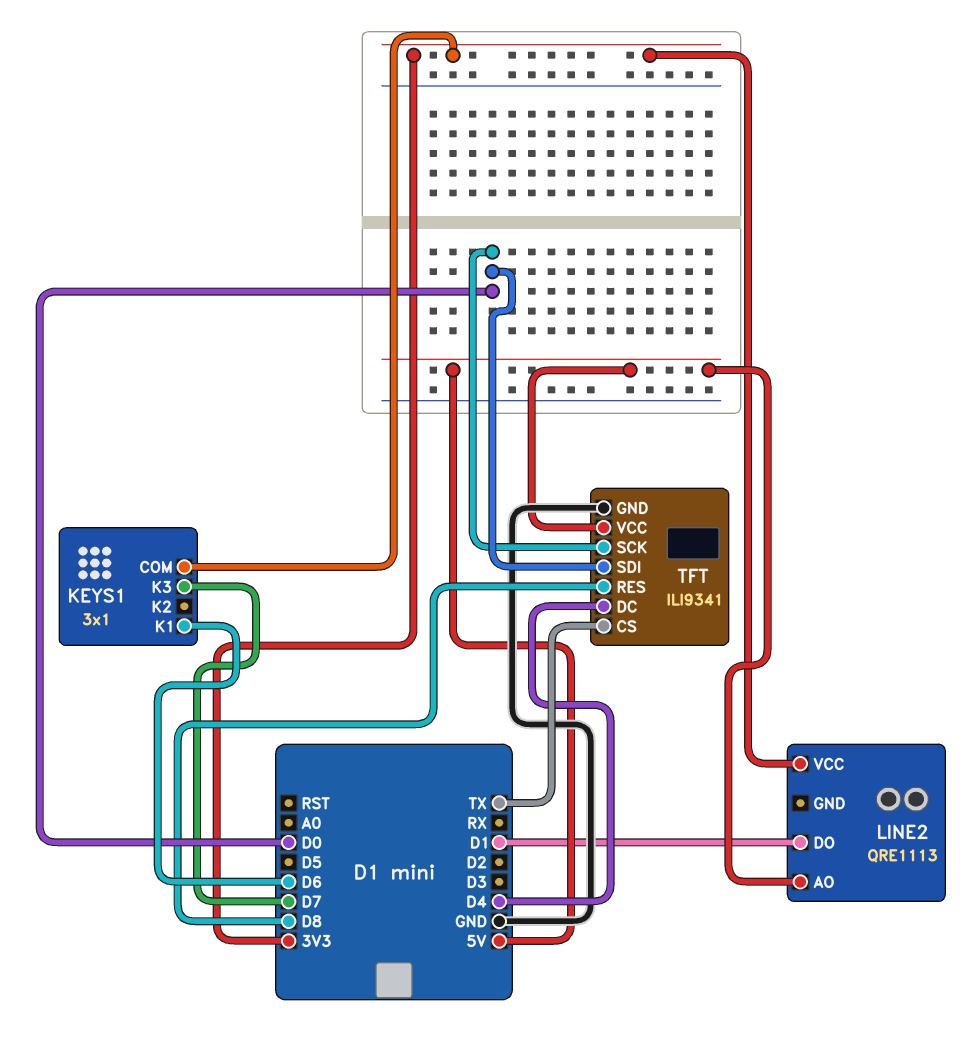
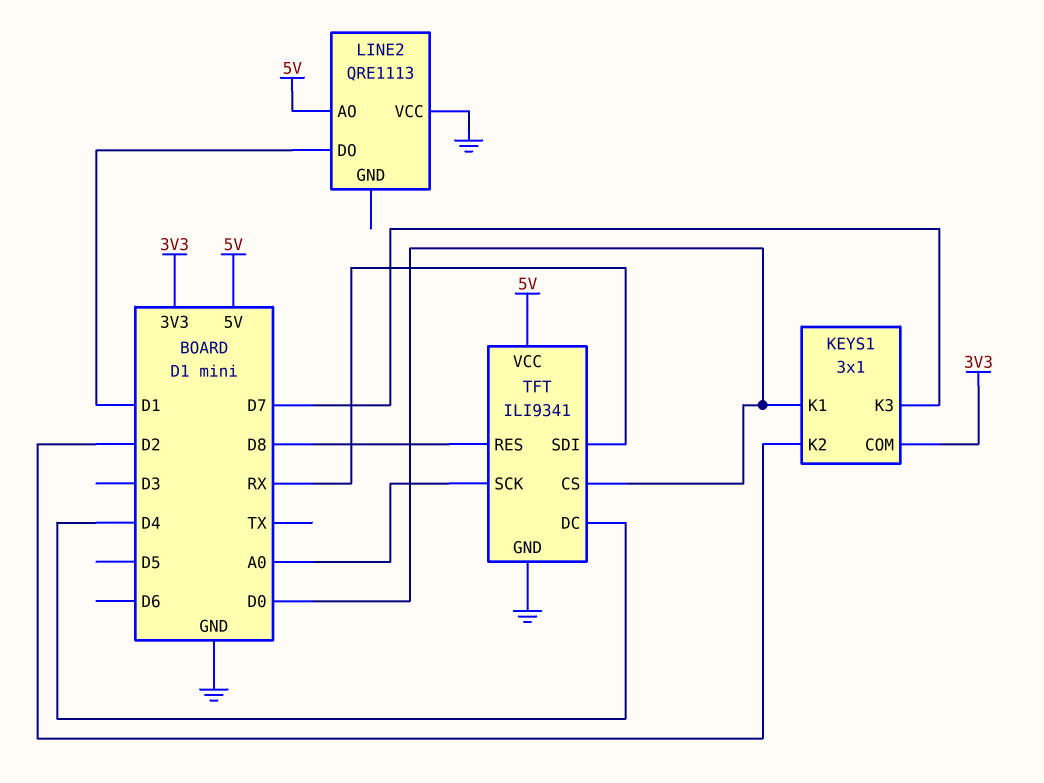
KEYS1 pin K1: D6 -> D0
KEYS1 pin K2: none -> D2
LINE2 pin VCC: 3V3 -> GND
TFT pin CS: TX -> D0
TFT pin SCK: D0 -> A0
TFT pin SDI: D0 -> RX

